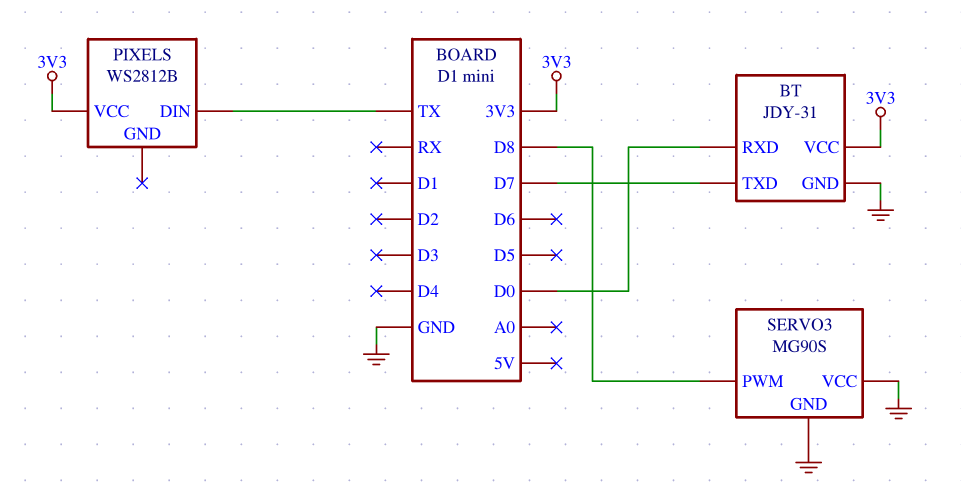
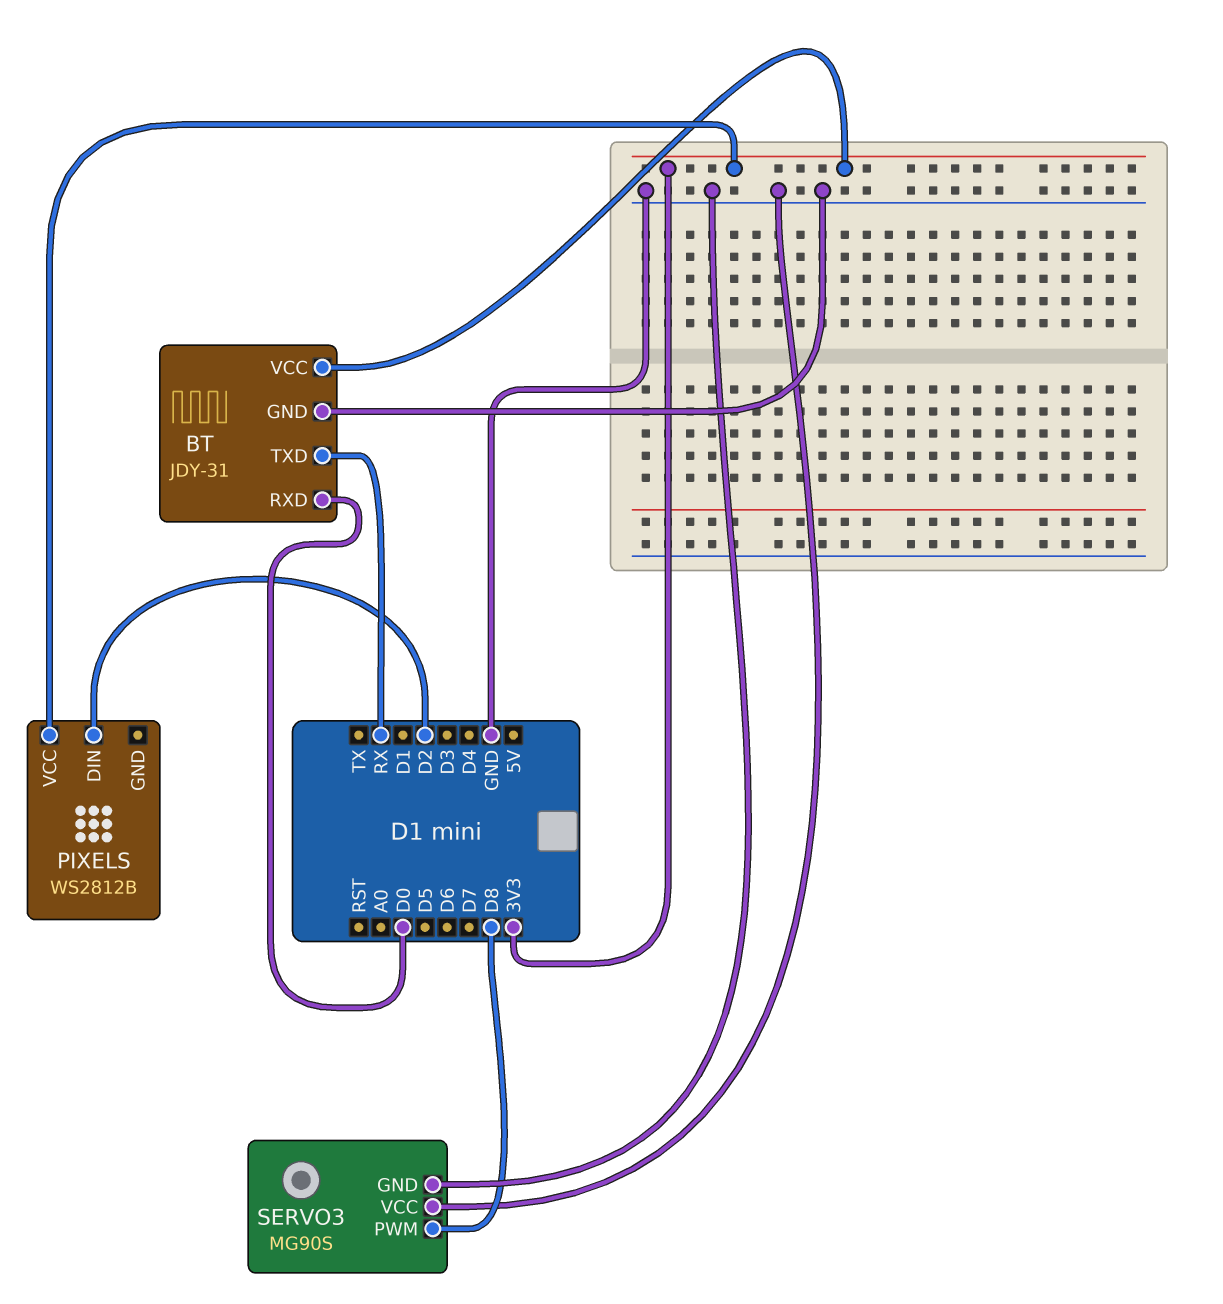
BT pin TXD: D7 -> RX
PIXELS pin DIN: TX -> D2

